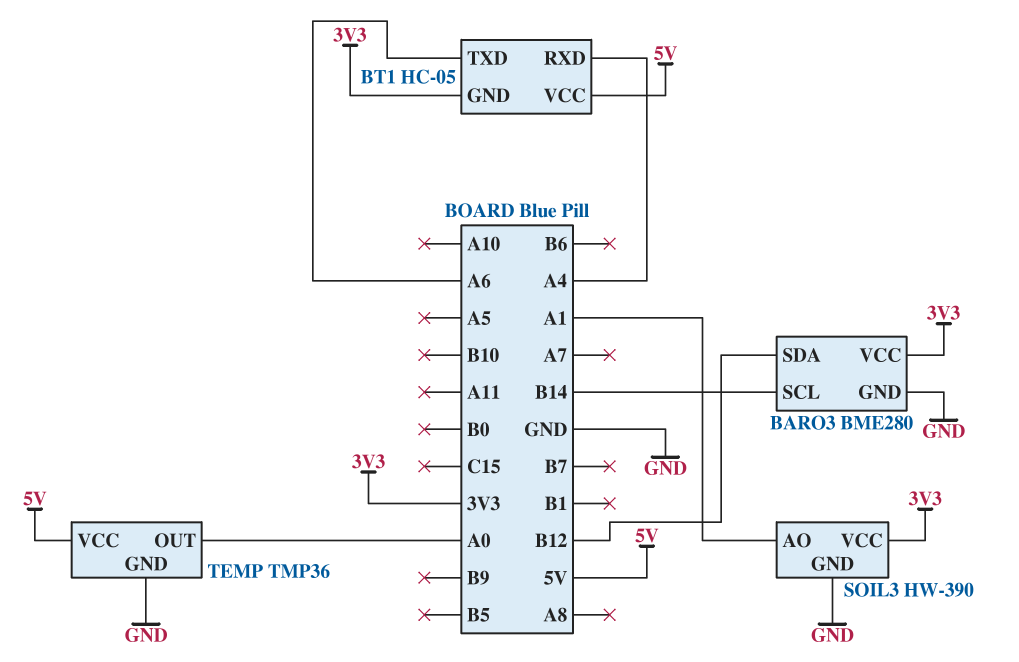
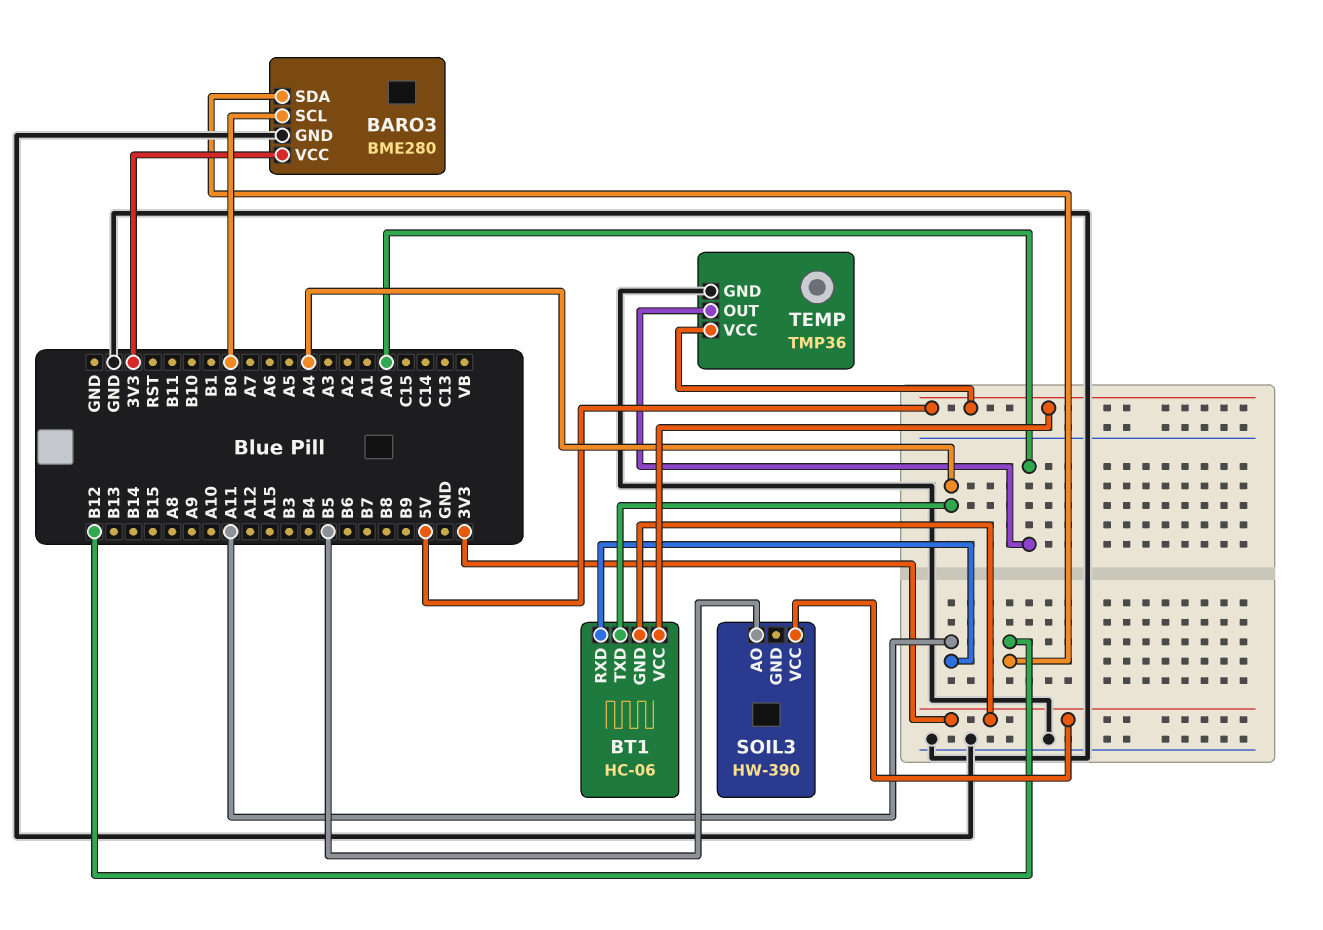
BARO3 pin SCL: B14 -> B0
BT1: HC-05 -> HC-06
BT1 pin RXD: A4 -> A11
BT1 pin TXD: A6 -> A4
SOIL3 pin AO: A1 -> B5
SOIL3 pin GND: GND -> none

